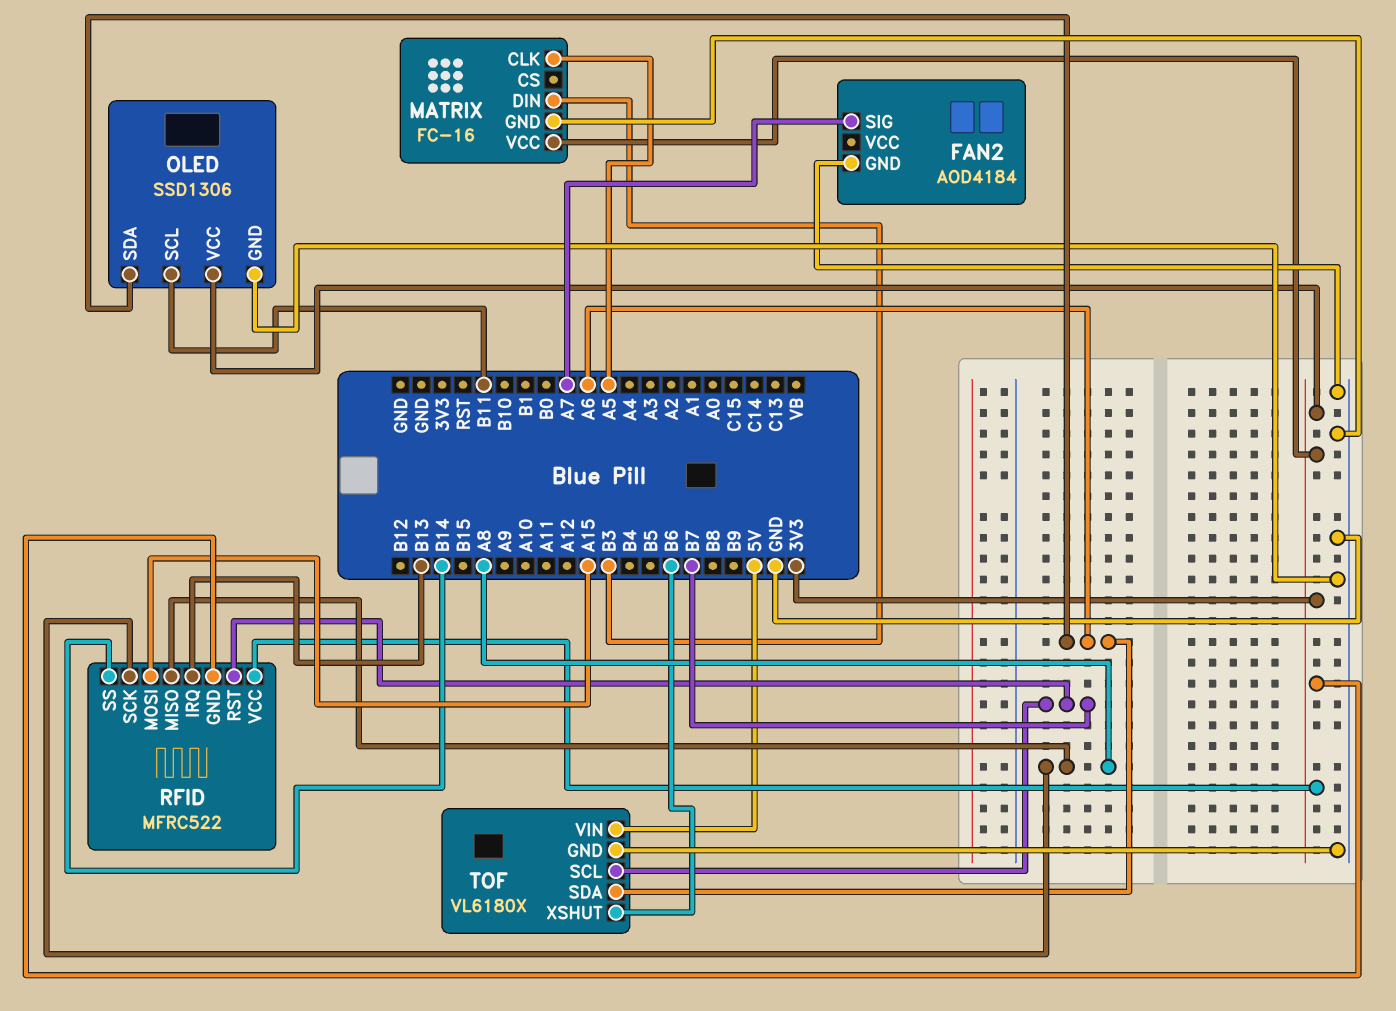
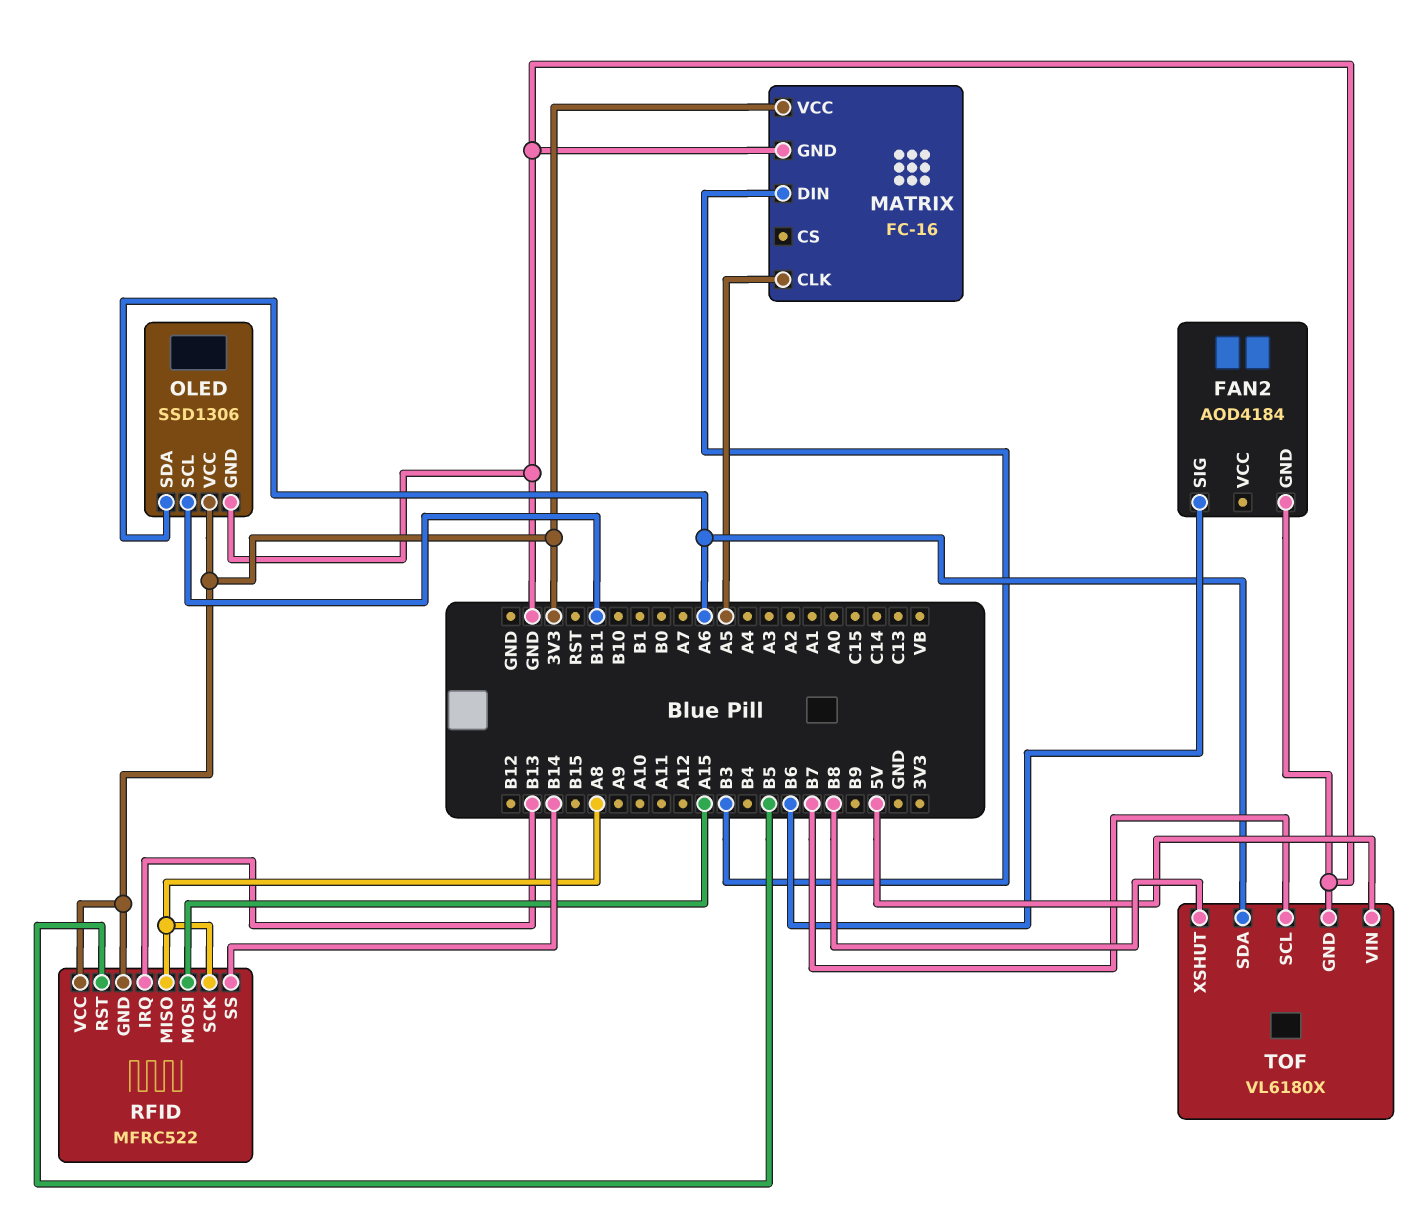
FAN2 pin SIG: A7 -> B6
RFID pin RST: B7 -> B5
TOF pin XSHUT: B6 -> B8

